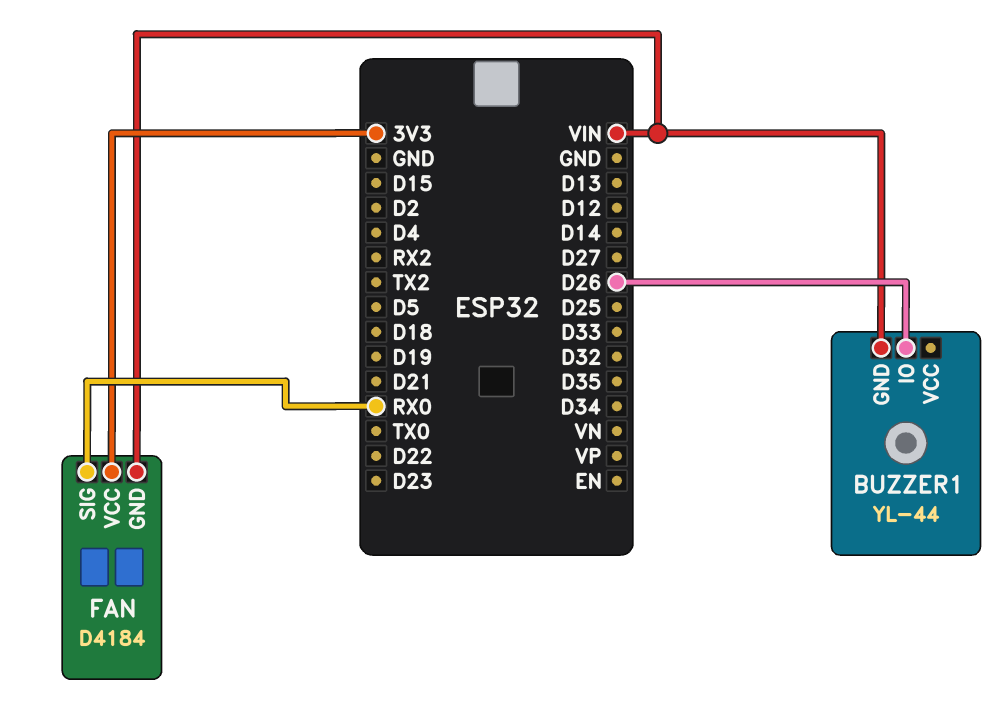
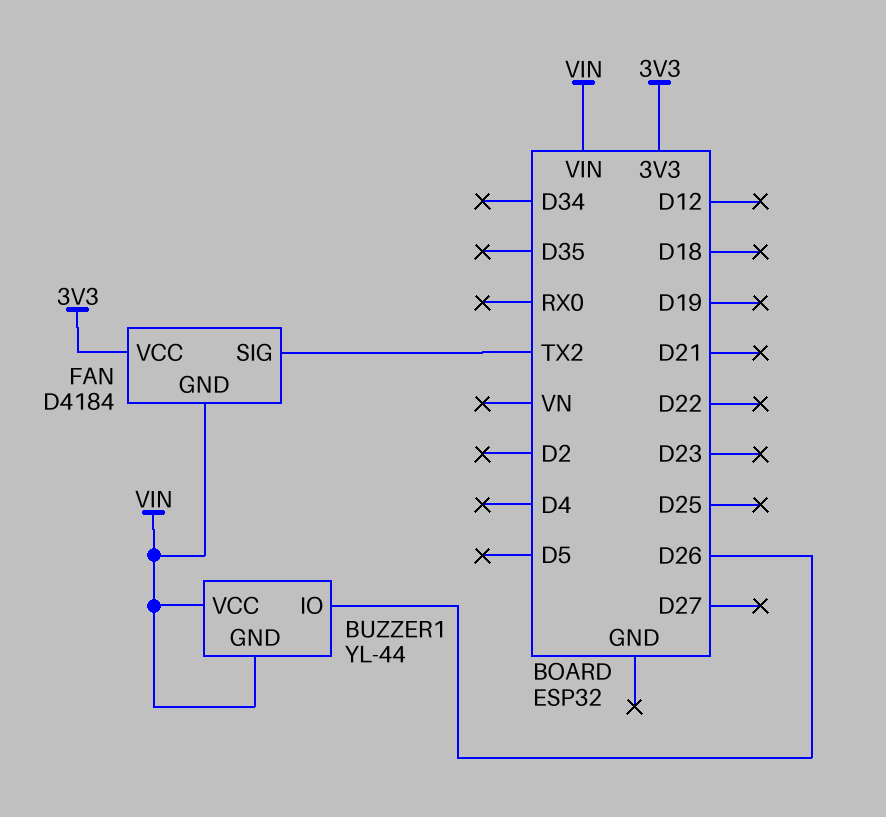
BUZZER1 pin VCC: none -> VIN
FAN pin SIG: RX0 -> TX2

